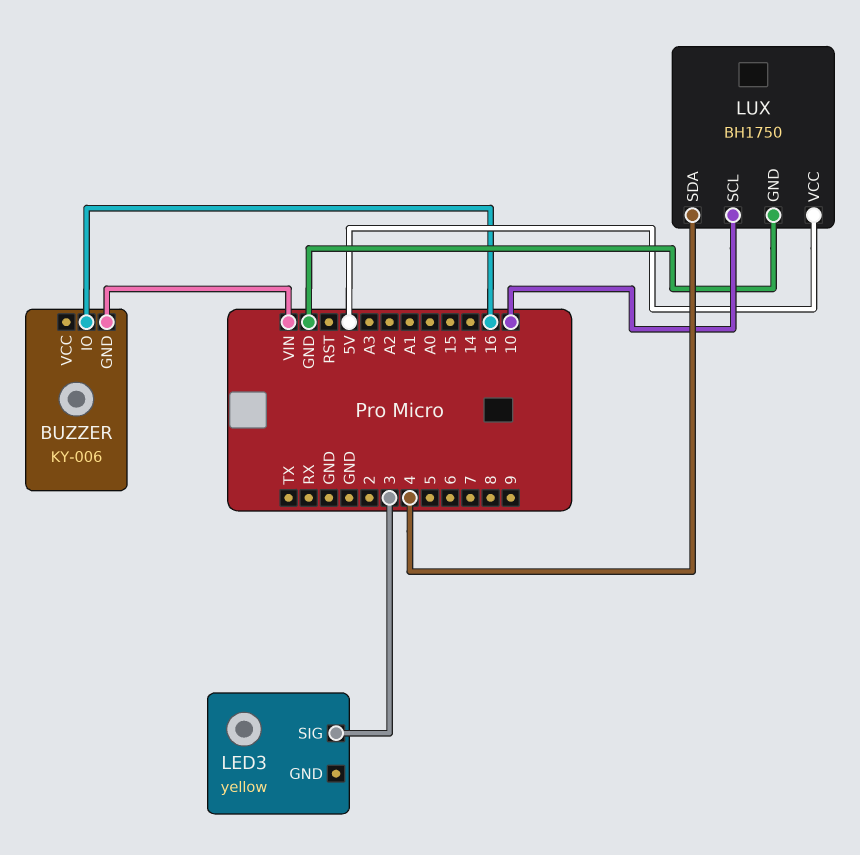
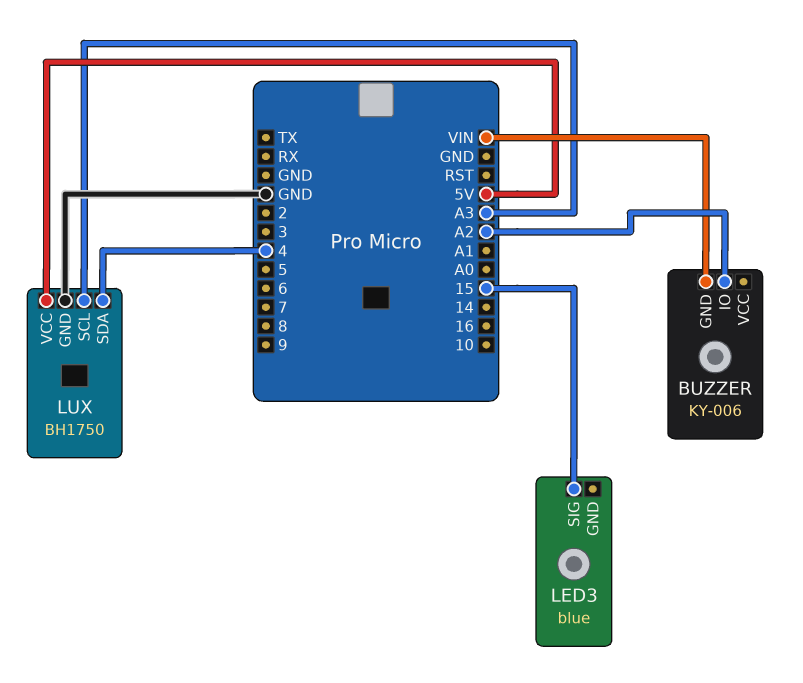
BUZZER pin IO: 16 -> A2
LED3: yellow -> blue
LED3 pin SIG: 3 -> 15
LUX pin SCL: 10 -> A3

